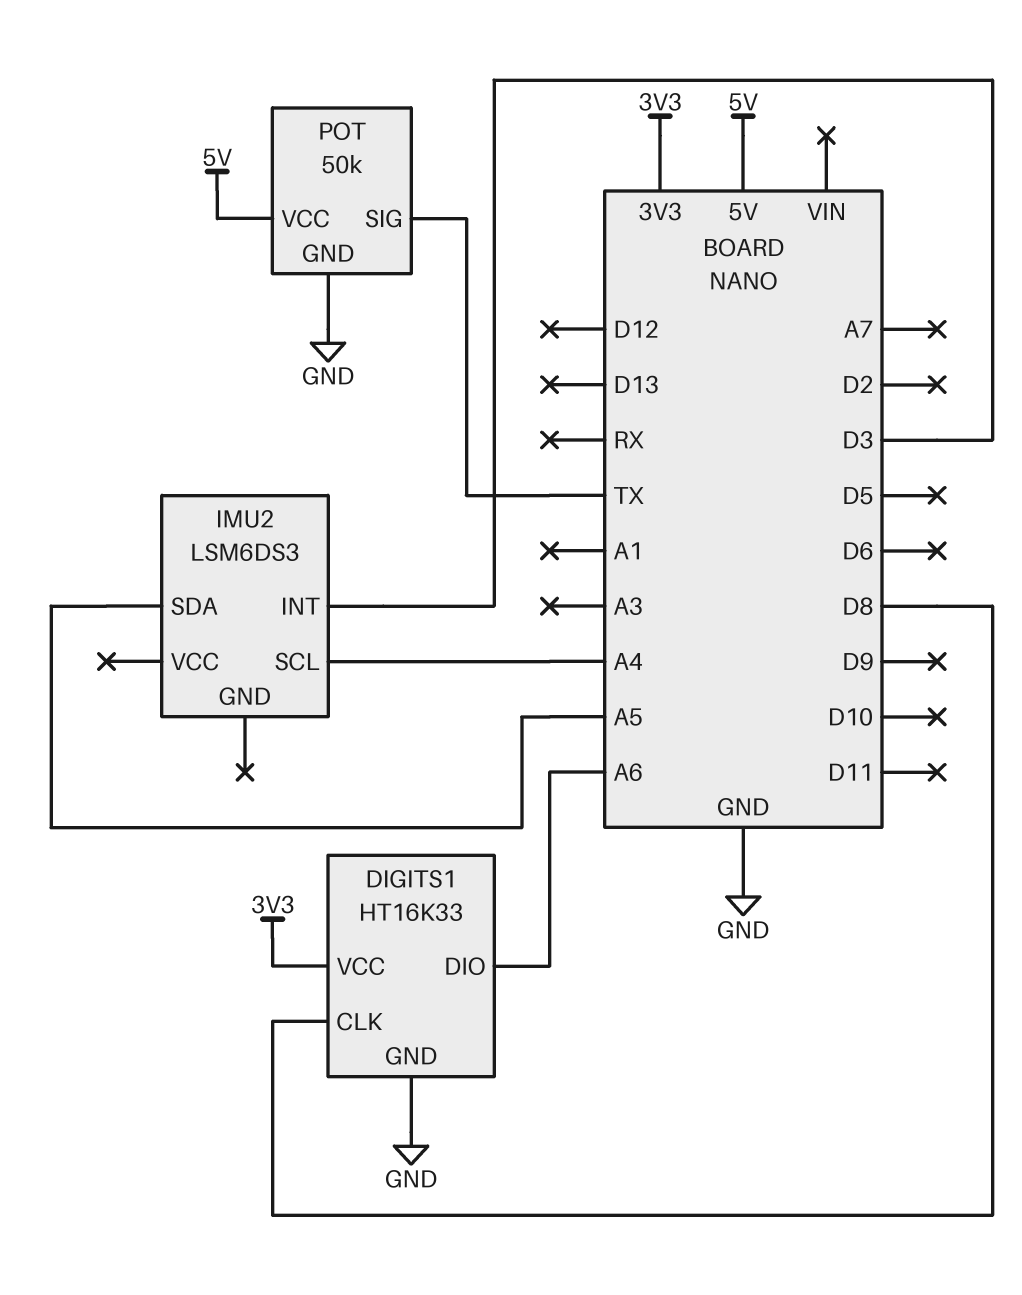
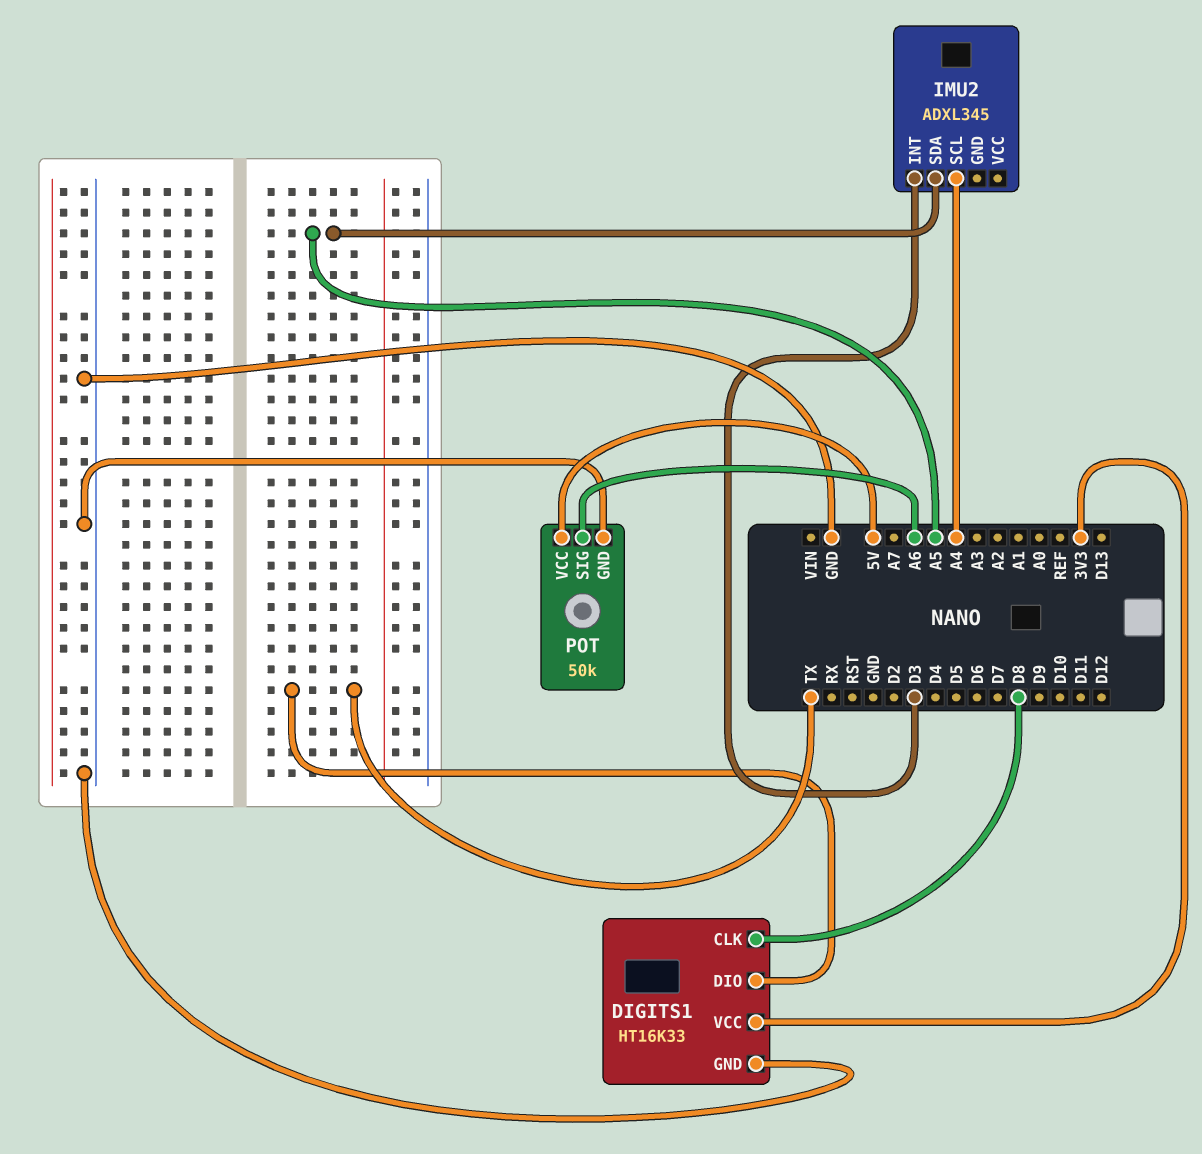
DIGITS1 pin DIO: A6 -> TX
IMU2: LSM6DS3 -> ADXL345
POT pin SIG: TX -> A6

